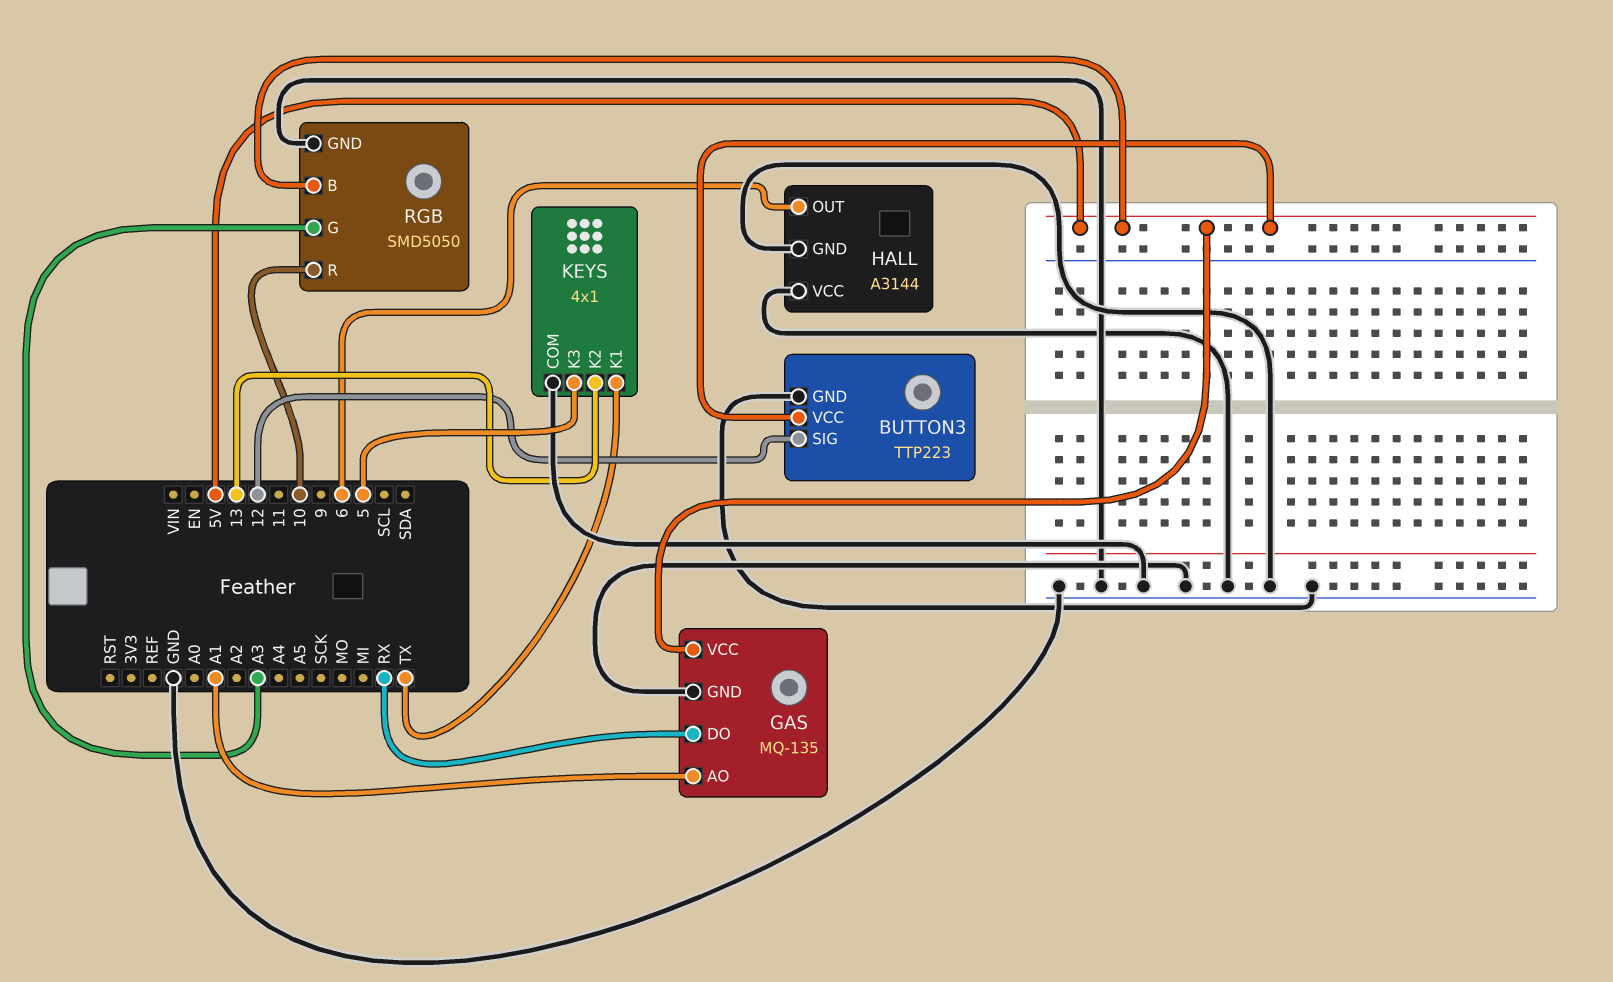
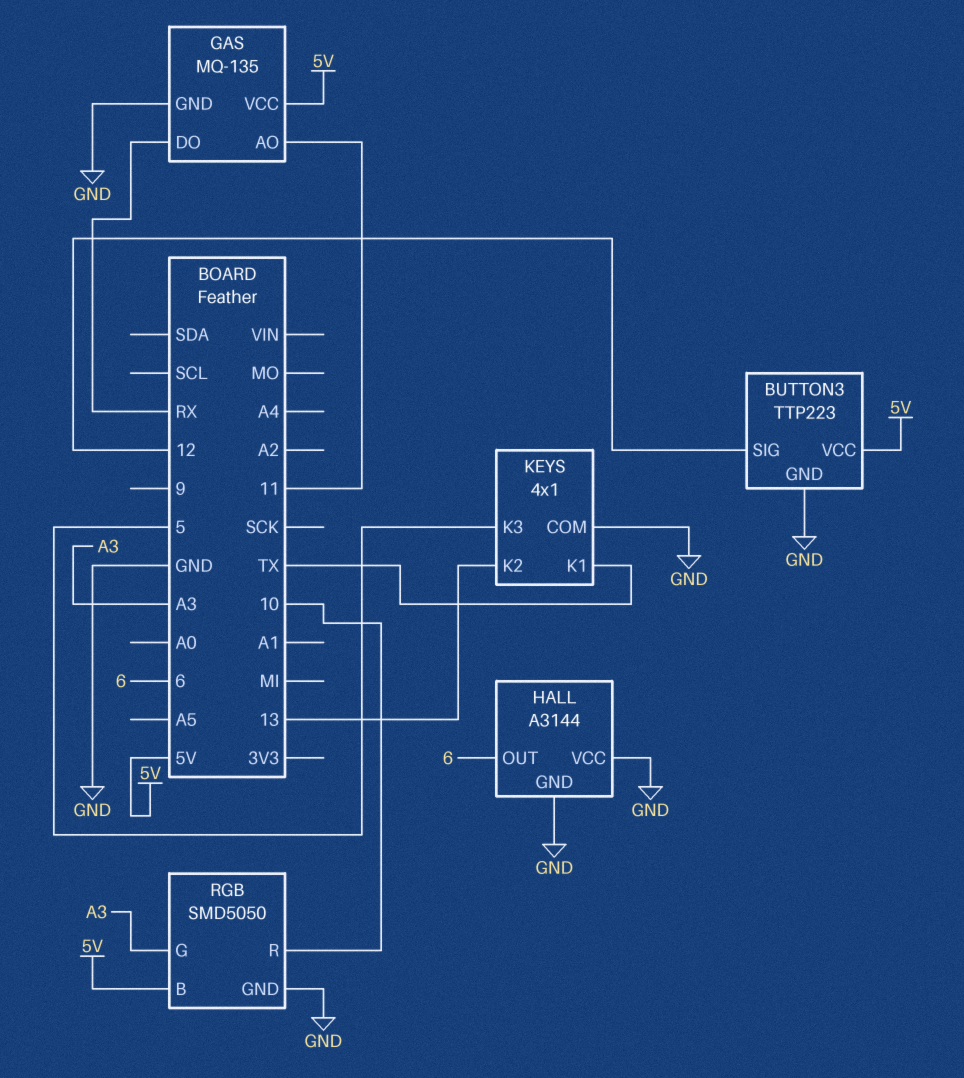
GAS pin AO: A1 -> 11

